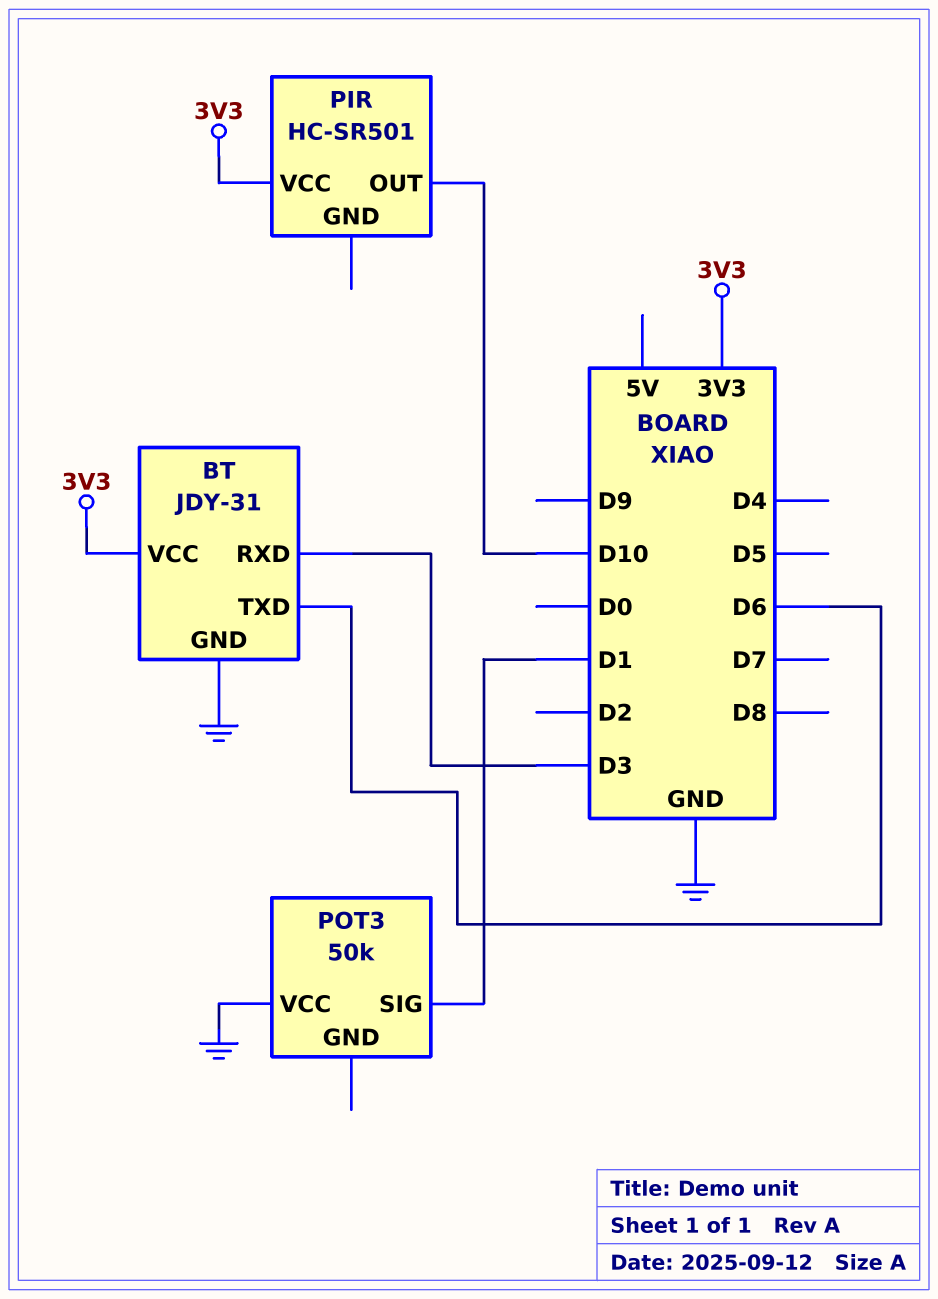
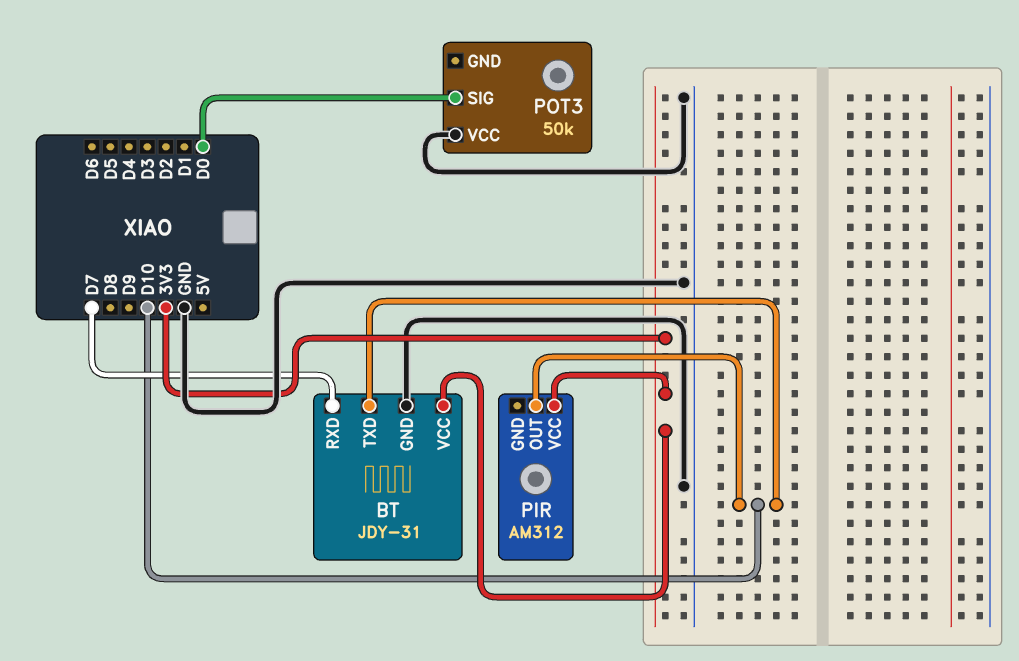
BT pin RXD: D3 -> D7
BT pin TXD: D6 -> D10
PIR: HC-SR501 -> AM312
POT3 pin SIG: D1 -> D0

